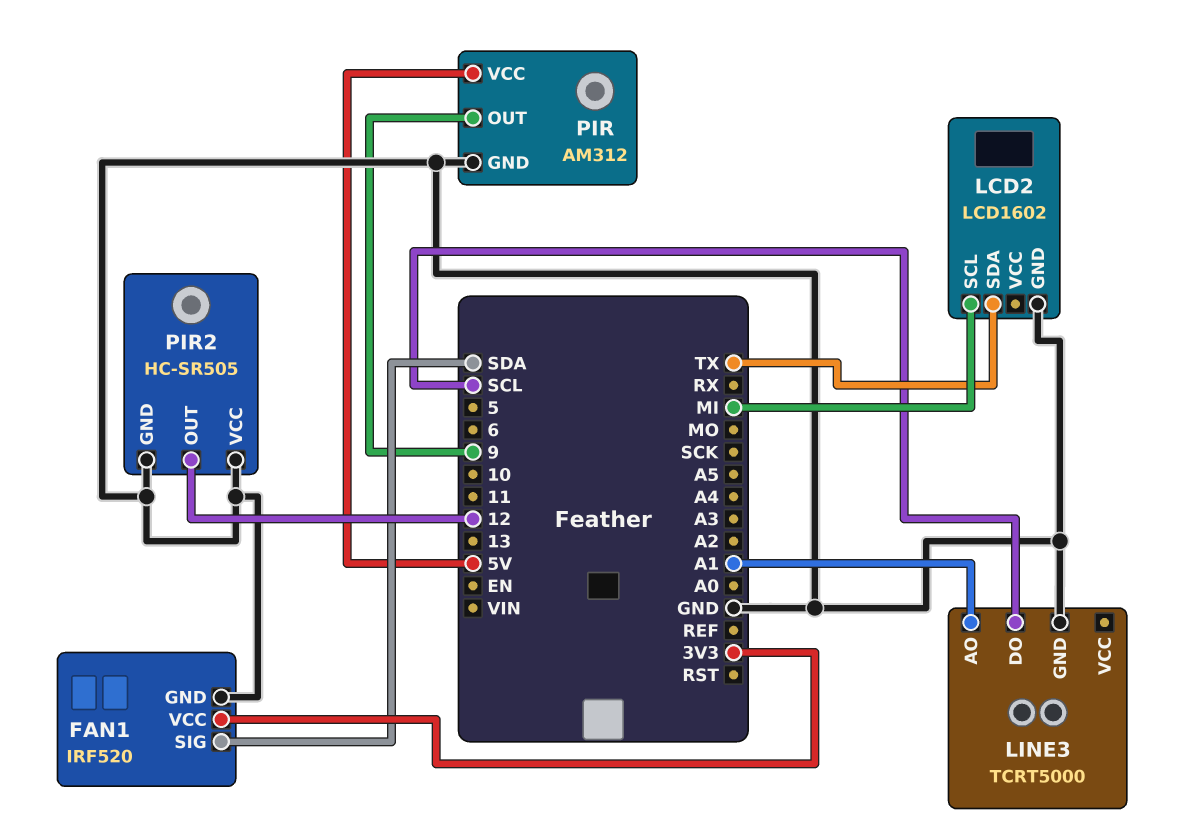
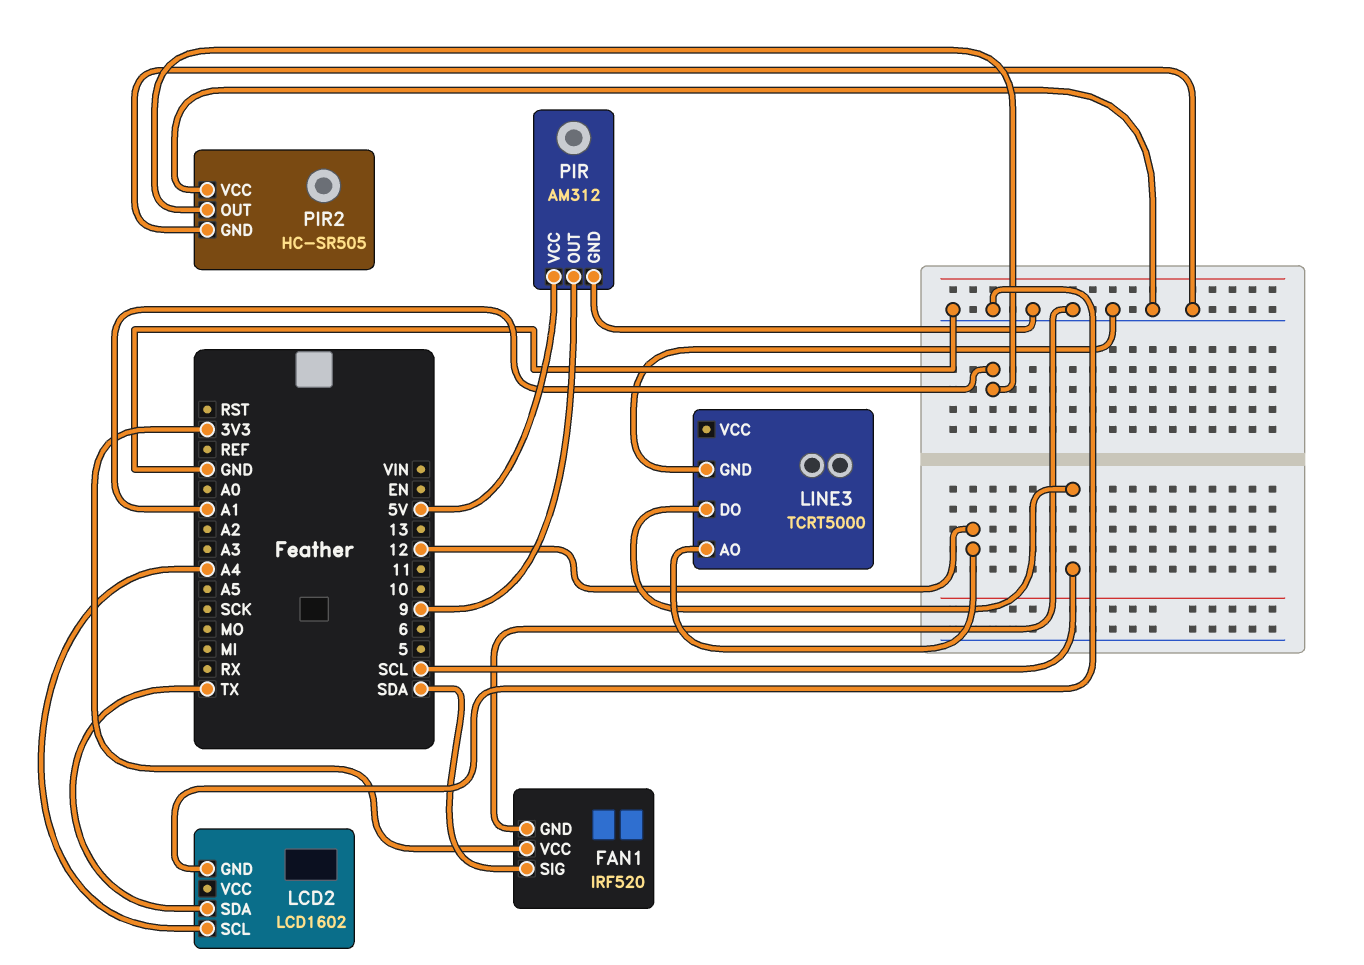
LCD2 pin SCL: MI -> A4
LINE3 pin AO: A1 -> 12
PIR2 pin OUT: 12 -> A1

